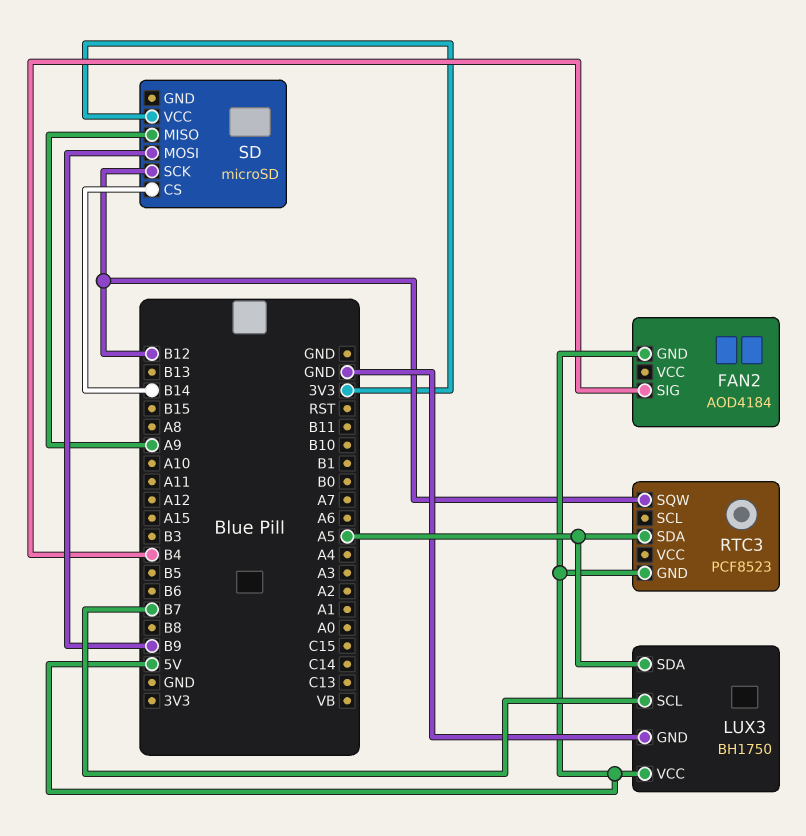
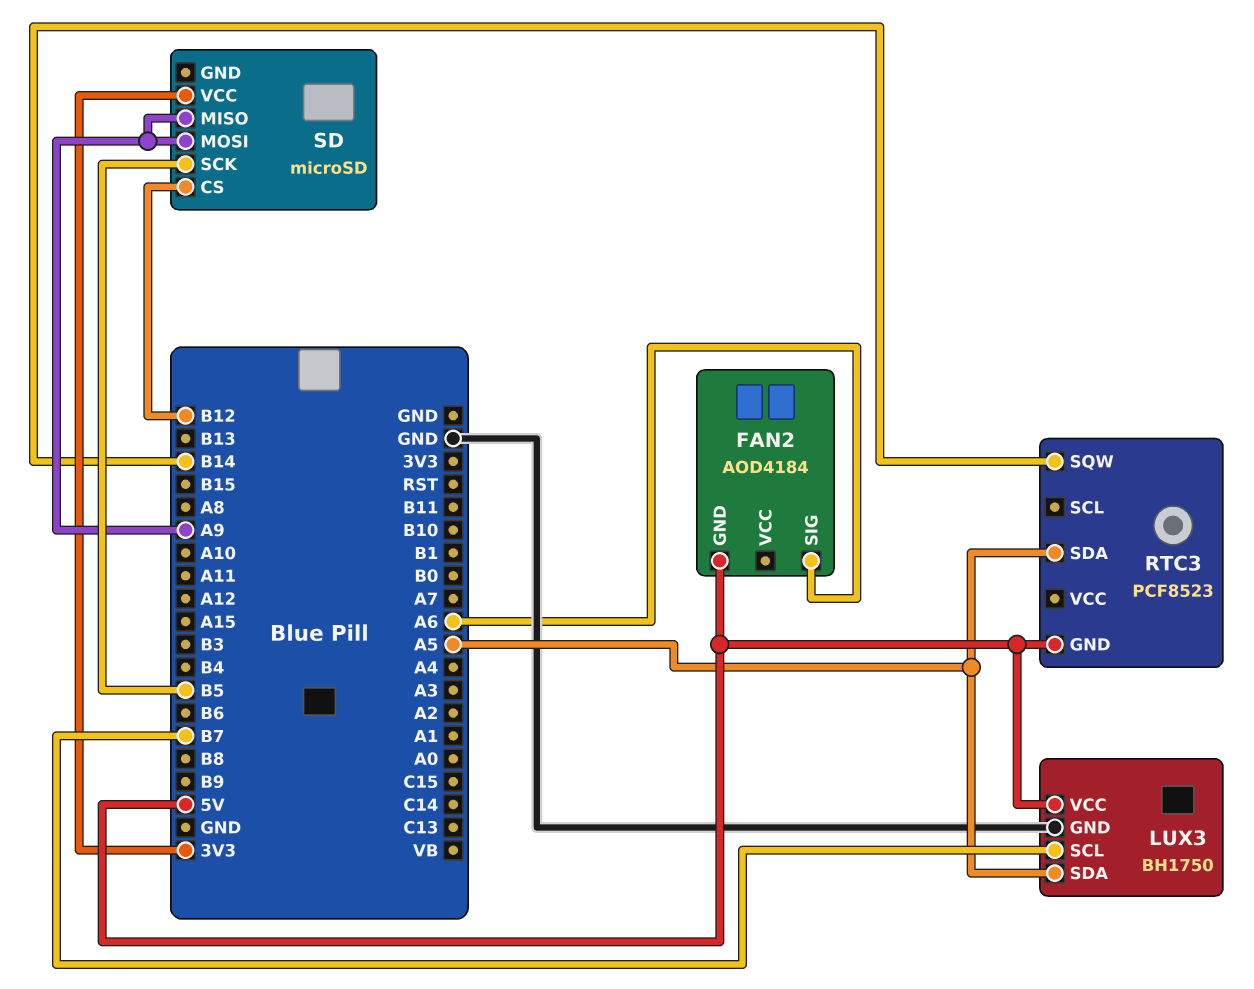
FAN2 pin SIG: B4 -> A6
RTC3 pin SQW: B12 -> B14
SD pin CS: B14 -> B12
SD pin MOSI: B9 -> A9
SD pin SCK: B12 -> B5

